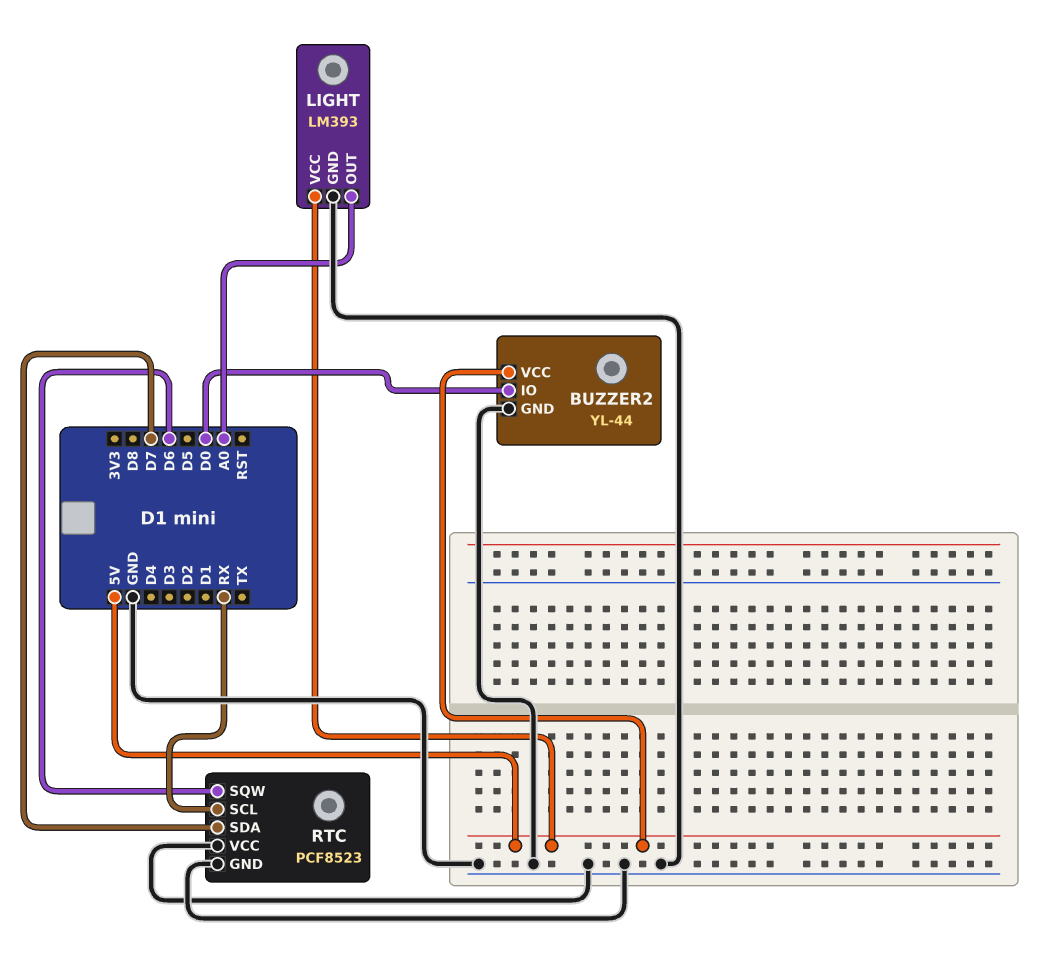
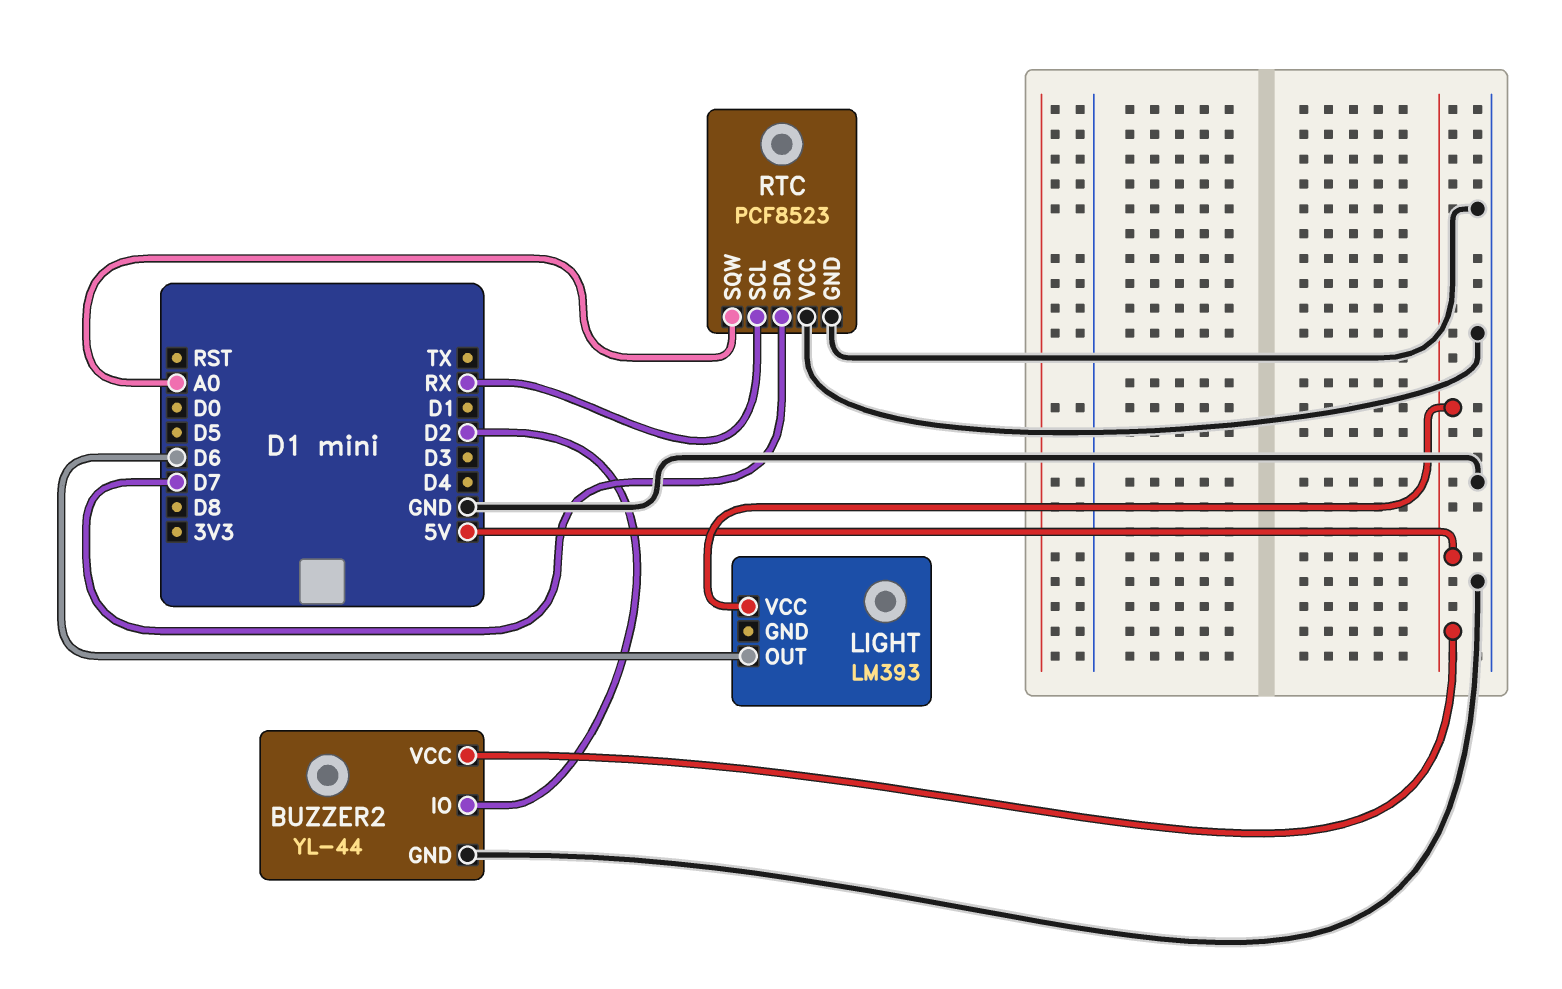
BUZZER2 pin IO: D0 -> D2
LIGHT pin GND: GND -> none
LIGHT pin OUT: A0 -> D6
RTC pin SQW: D6 -> A0

